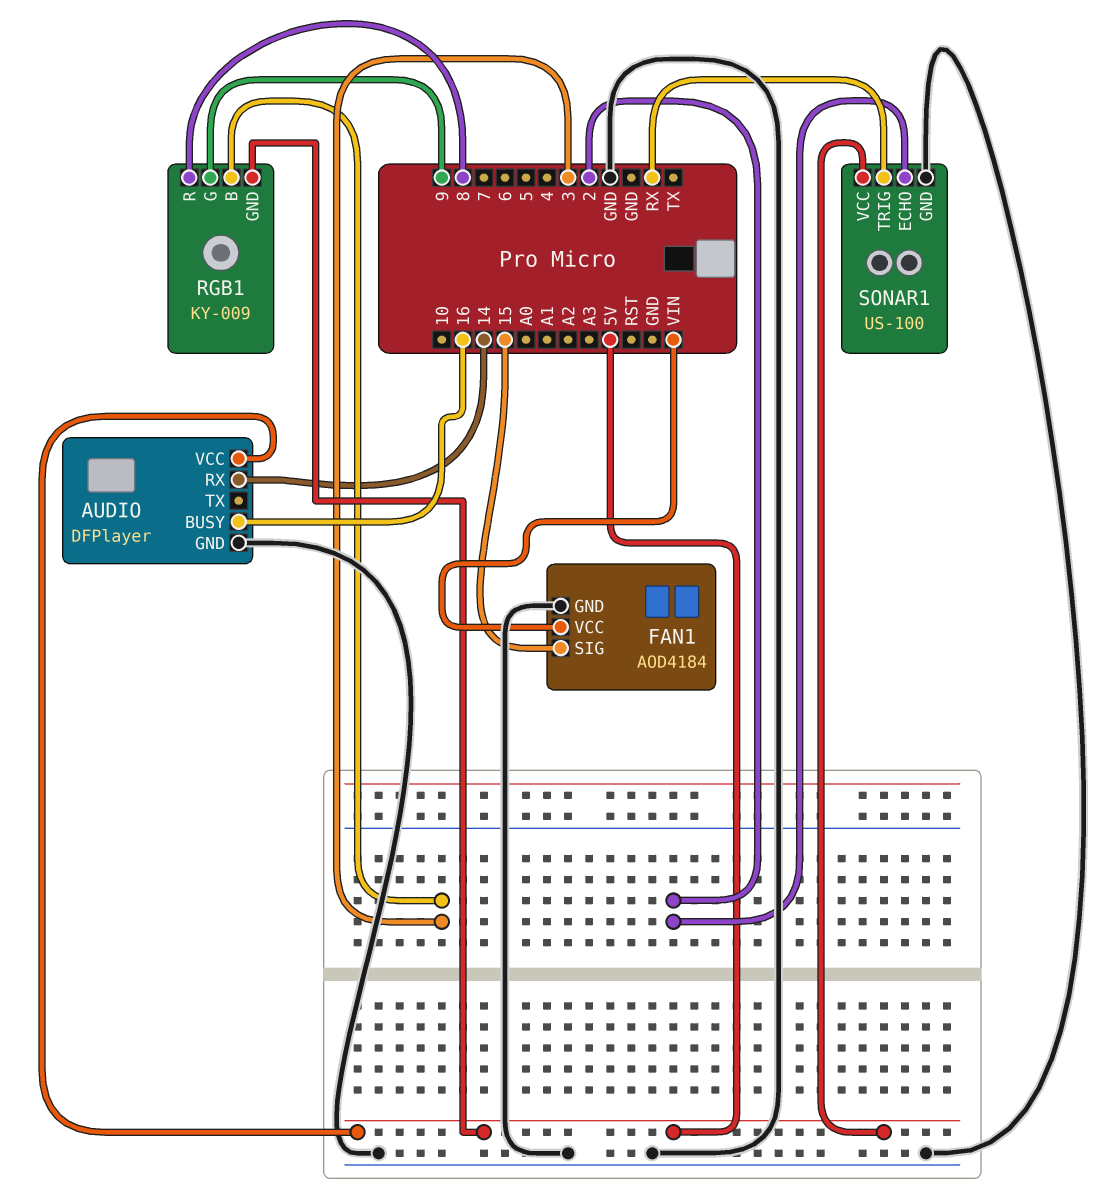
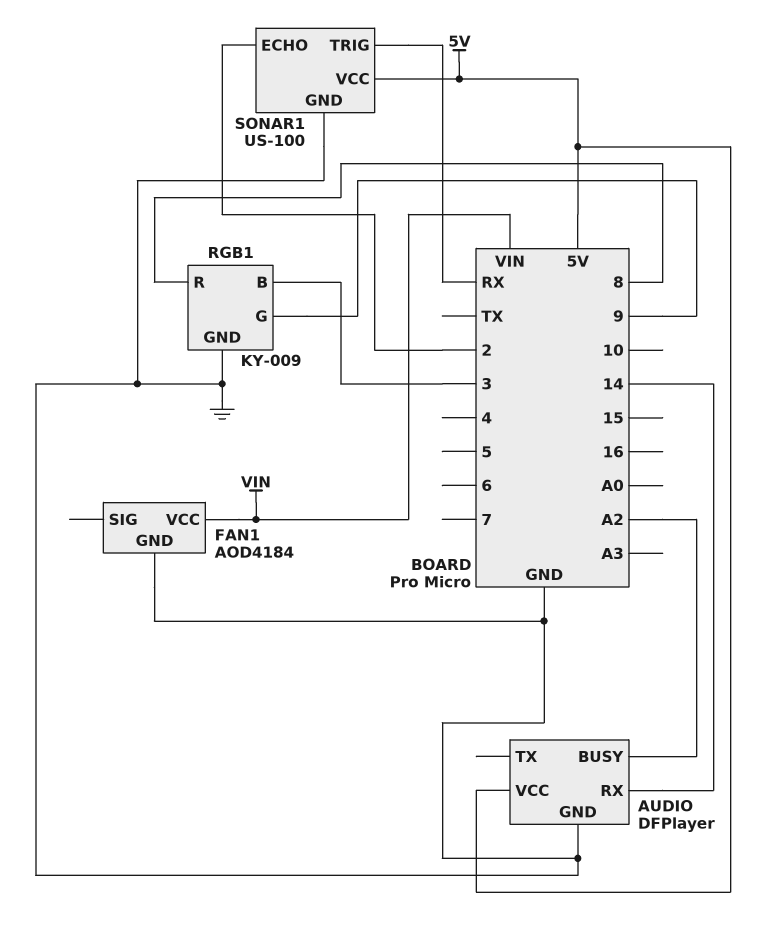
AUDIO pin BUSY: 16 -> A2
FAN1 pin SIG: 15 -> none
RGB1 pin GND: 5V -> GND

